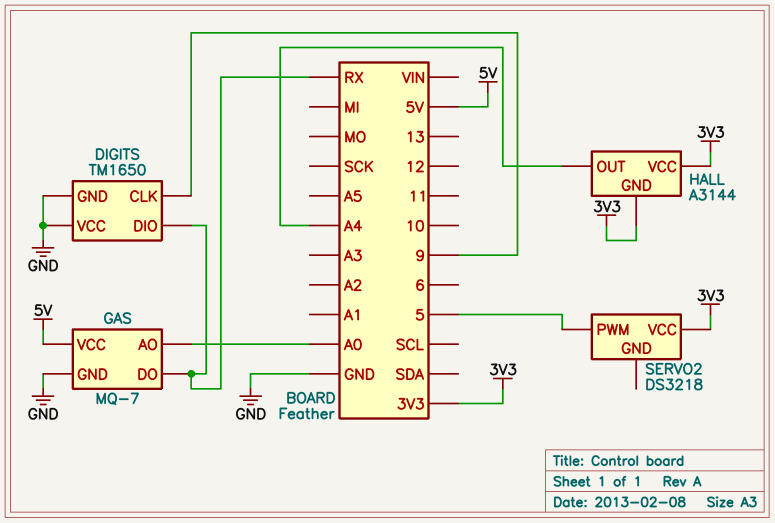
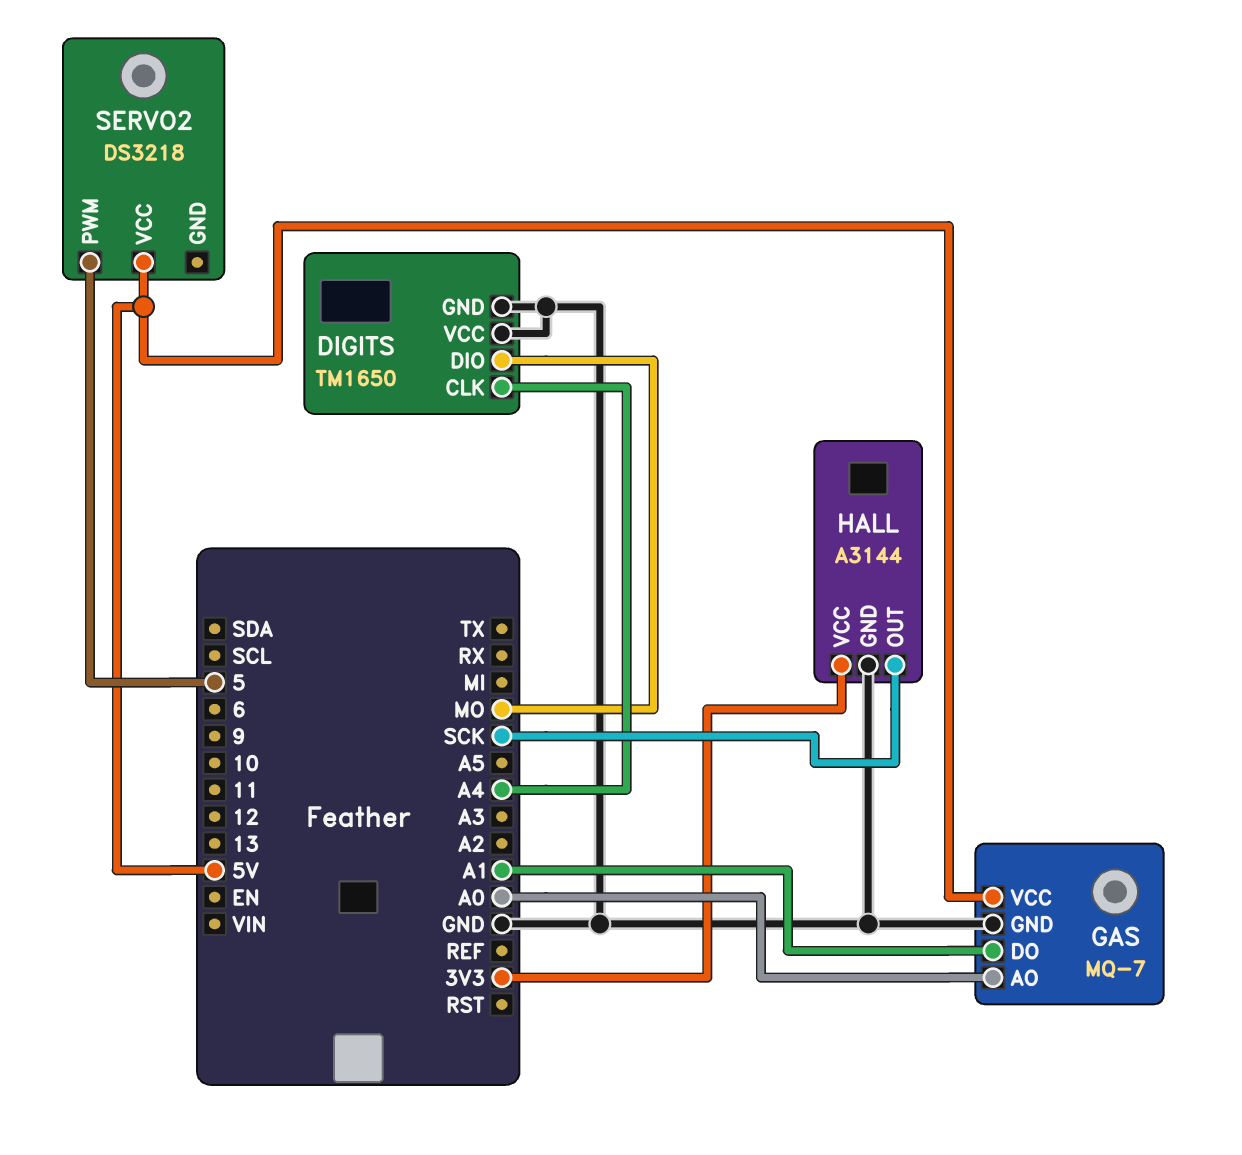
DIGITS pin CLK: 9 -> A4
DIGITS pin DIO: RX -> MO
GAS pin DO: RX -> A1
HALL pin GND: 3V3 -> GND
HALL pin OUT: A4 -> SCK
SERVO2 pin VCC: 3V3 -> 5V

